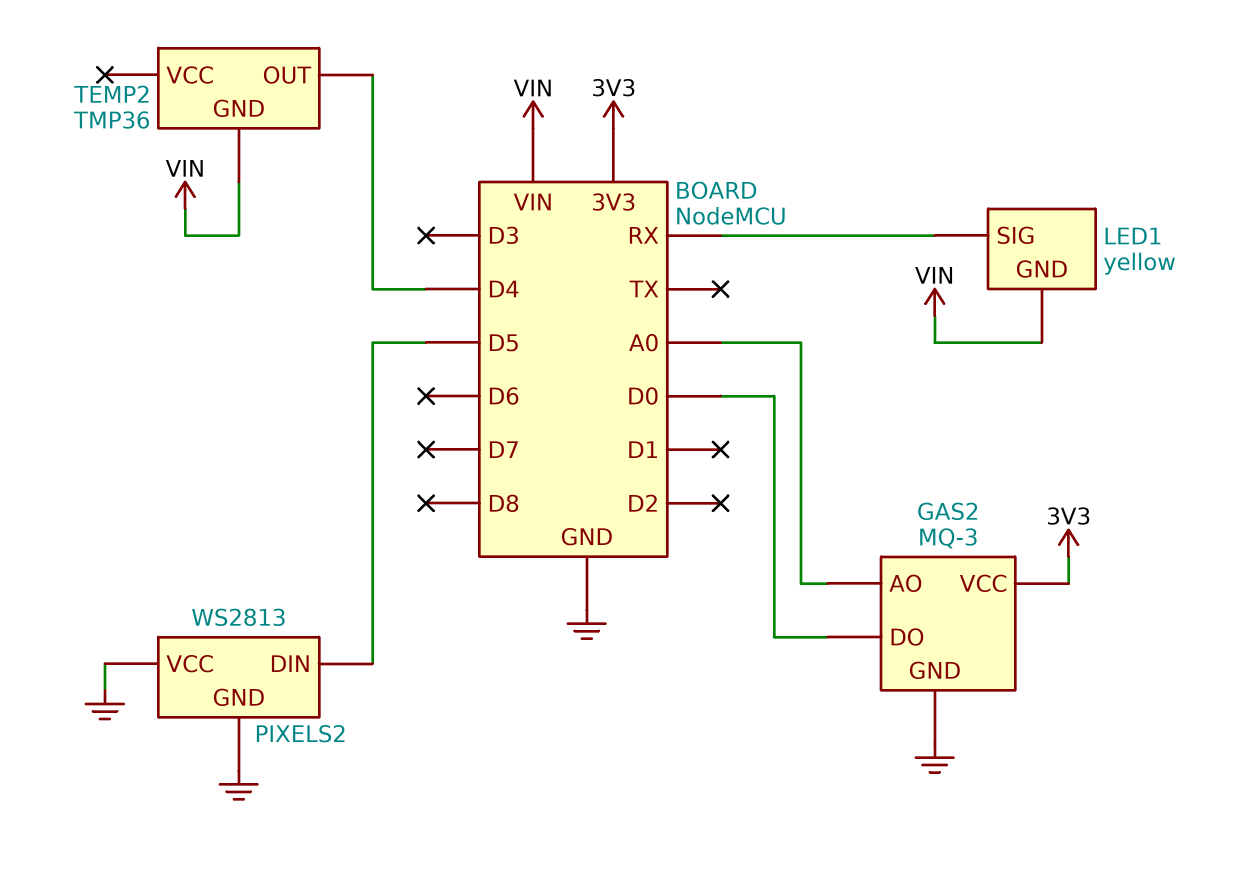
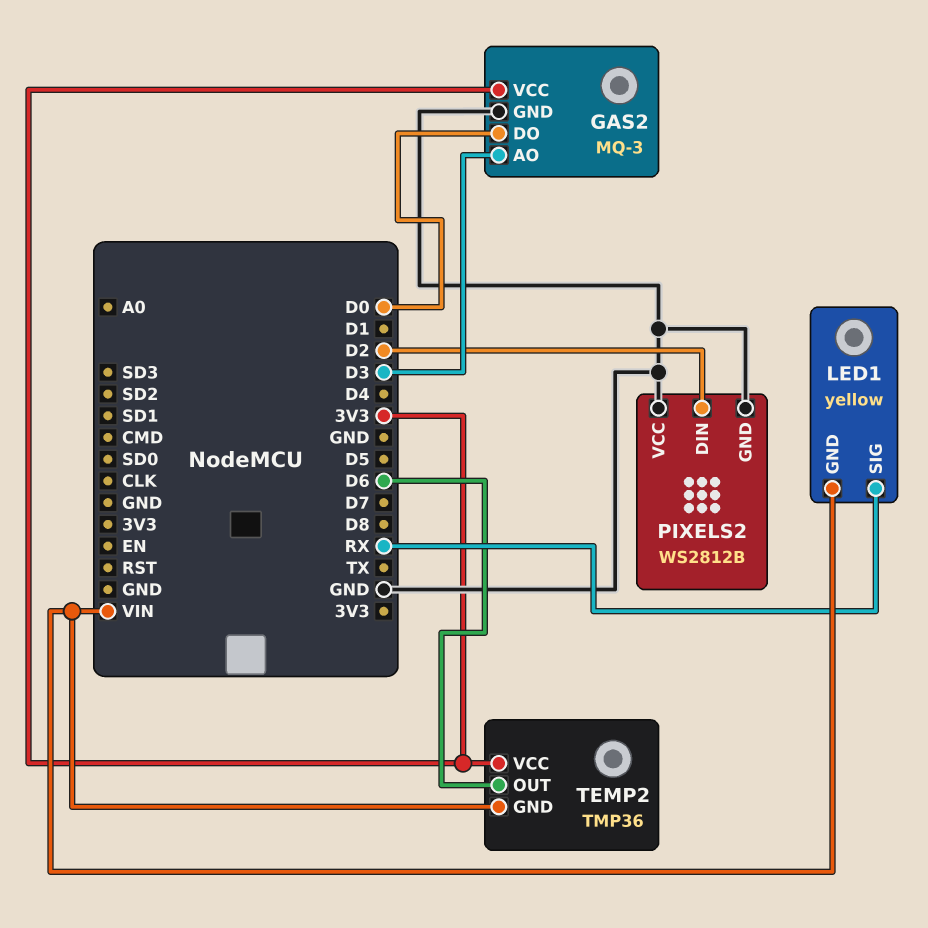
GAS2 pin AO: A0 -> D3
PIXELS2: WS2813 -> WS2812B
PIXELS2 pin DIN: D5 -> D2
TEMP2 pin OUT: D4 -> D6
TEMP2 pin VCC: none -> 3V3

